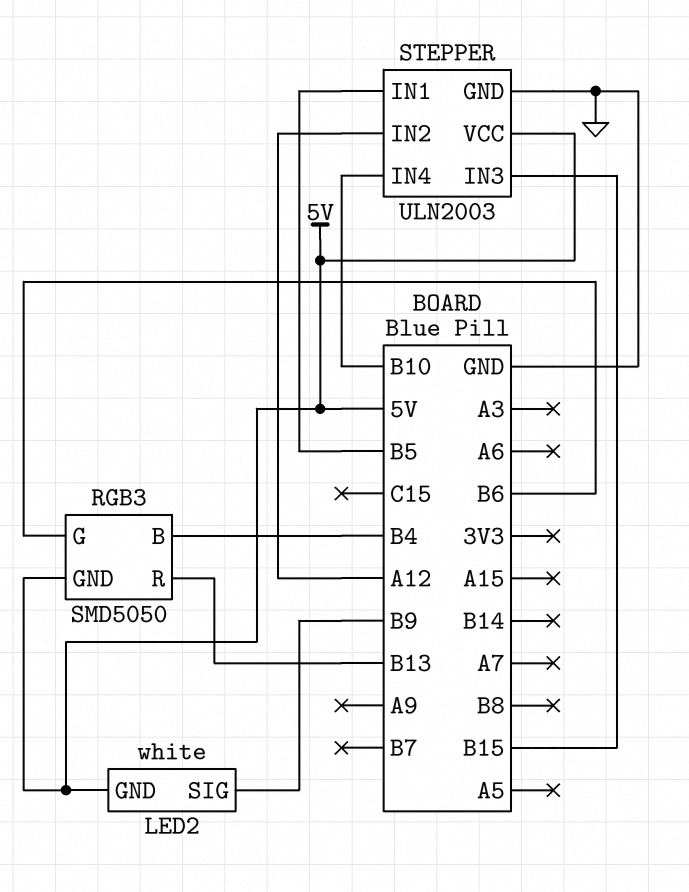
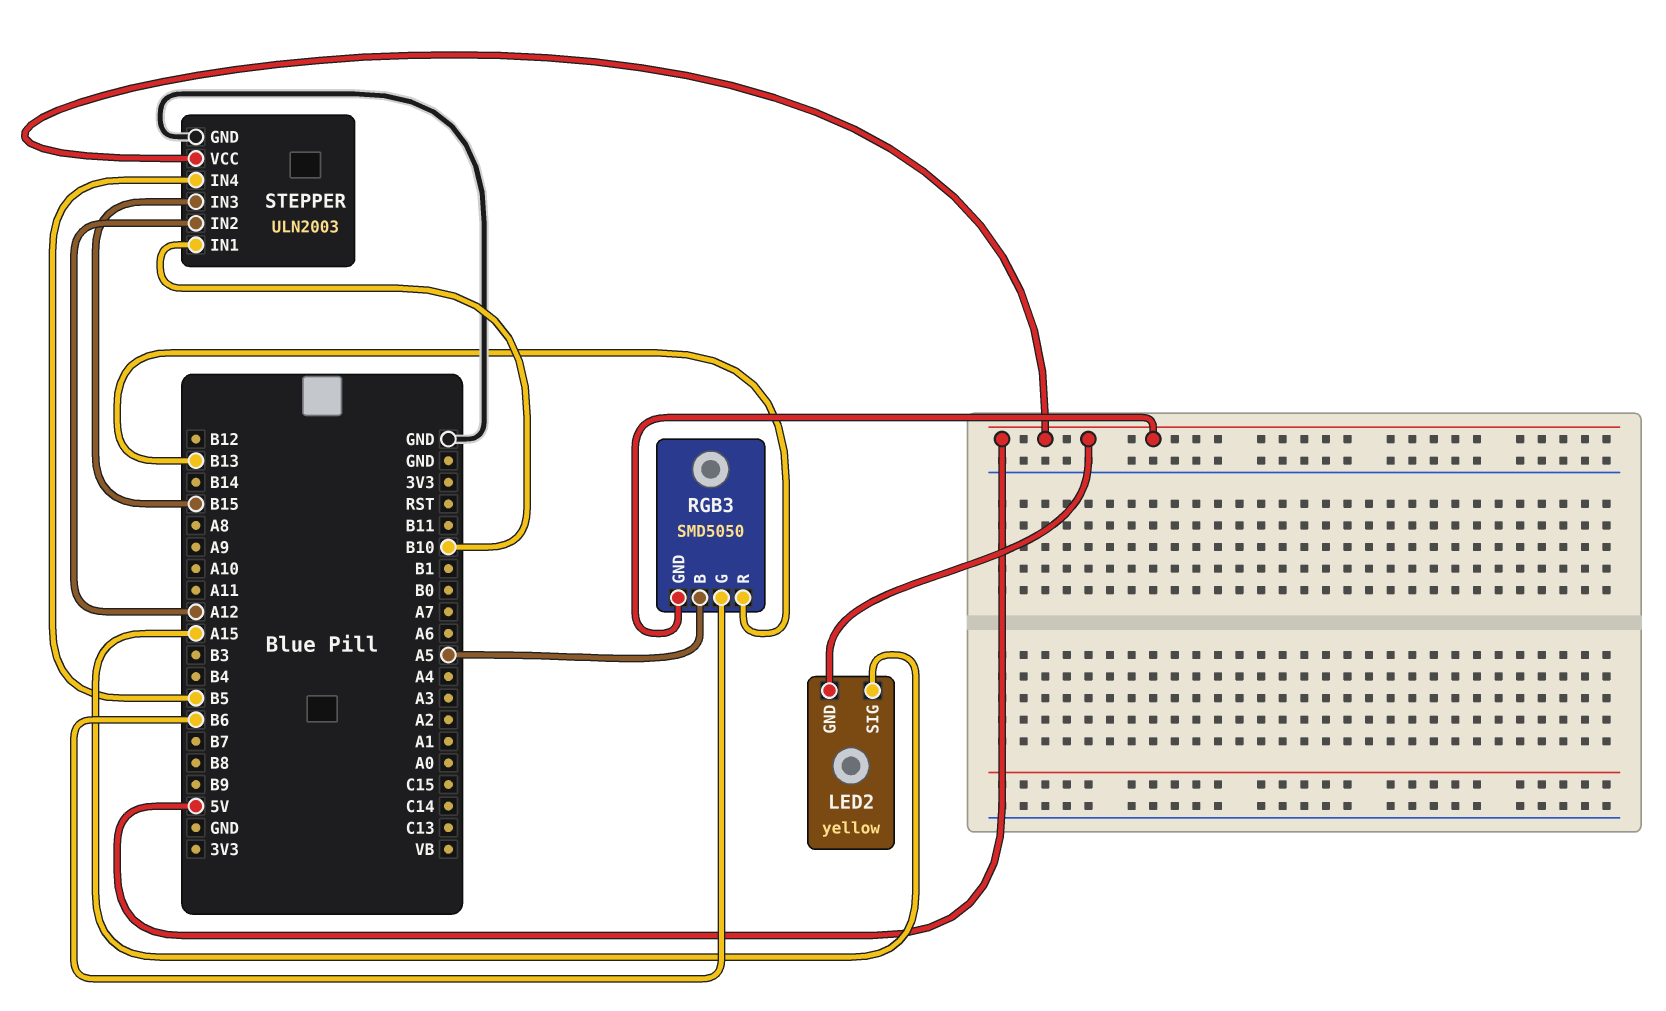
LED2: white -> yellow
LED2 pin SIG: B9 -> A15
RGB3 pin B: B4 -> A5
STEPPER pin IN1: B5 -> B10
STEPPER pin IN4: B10 -> B5

